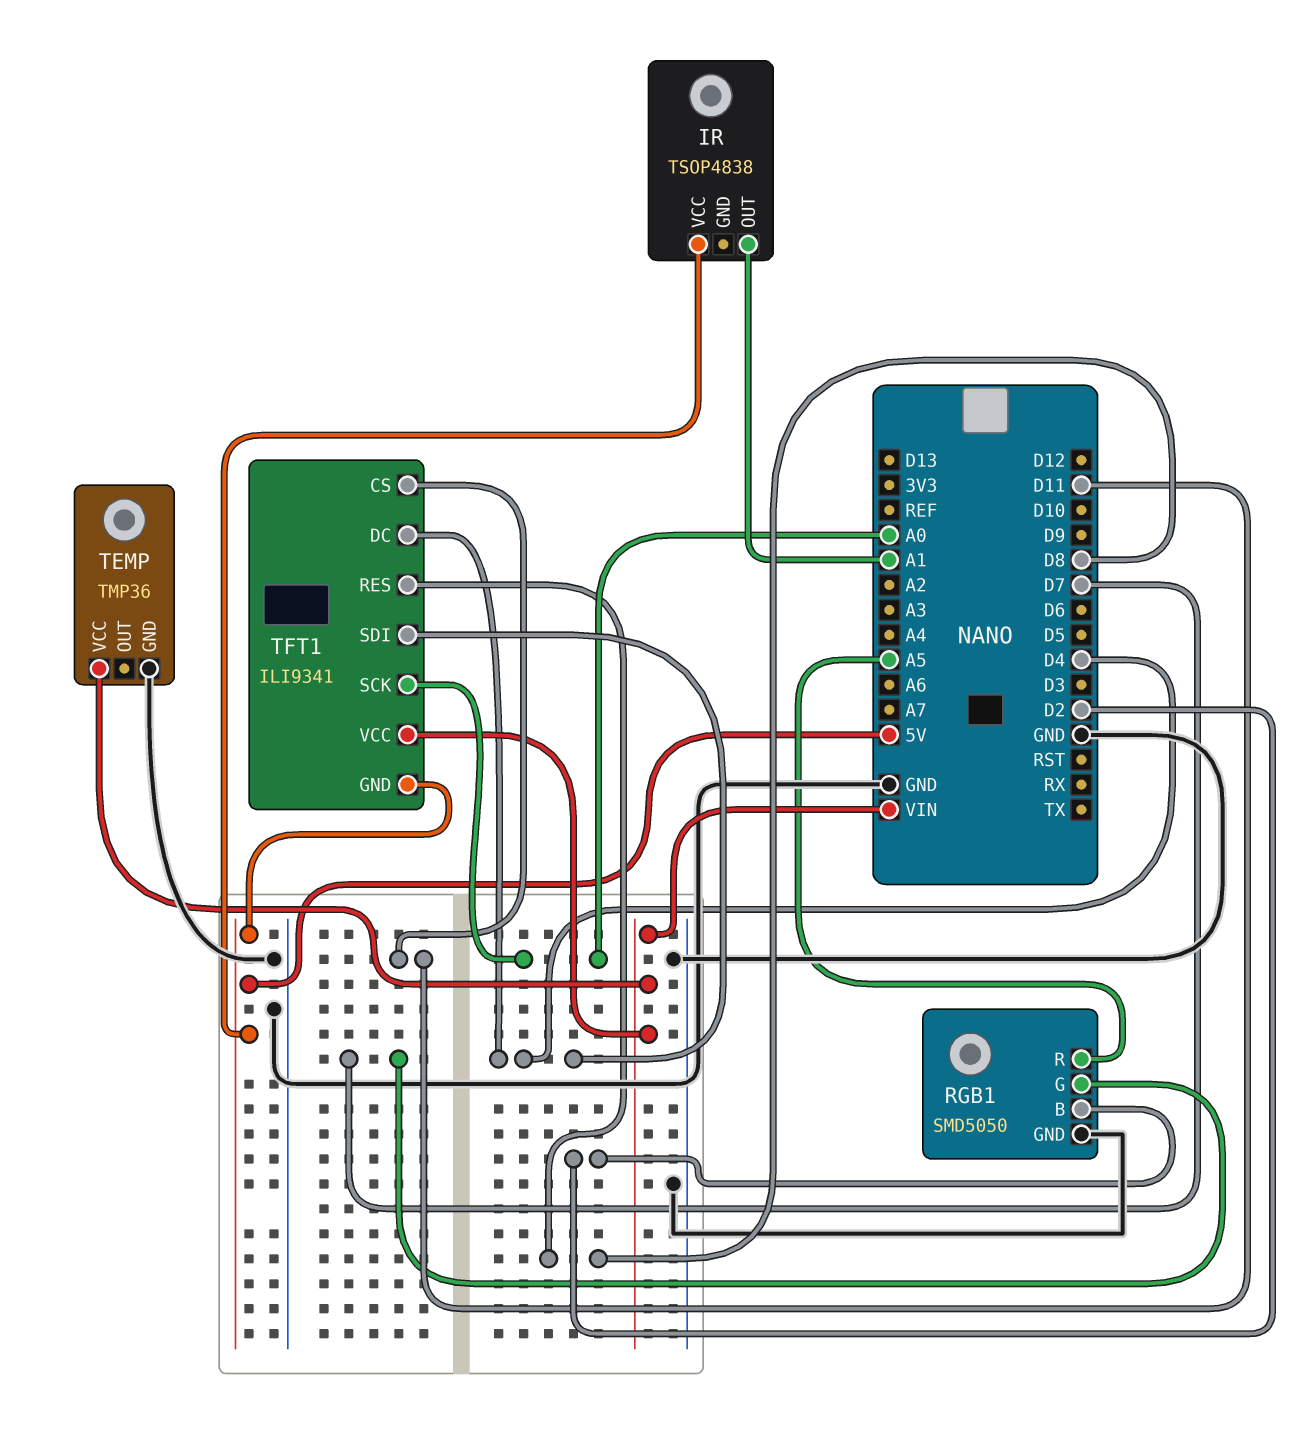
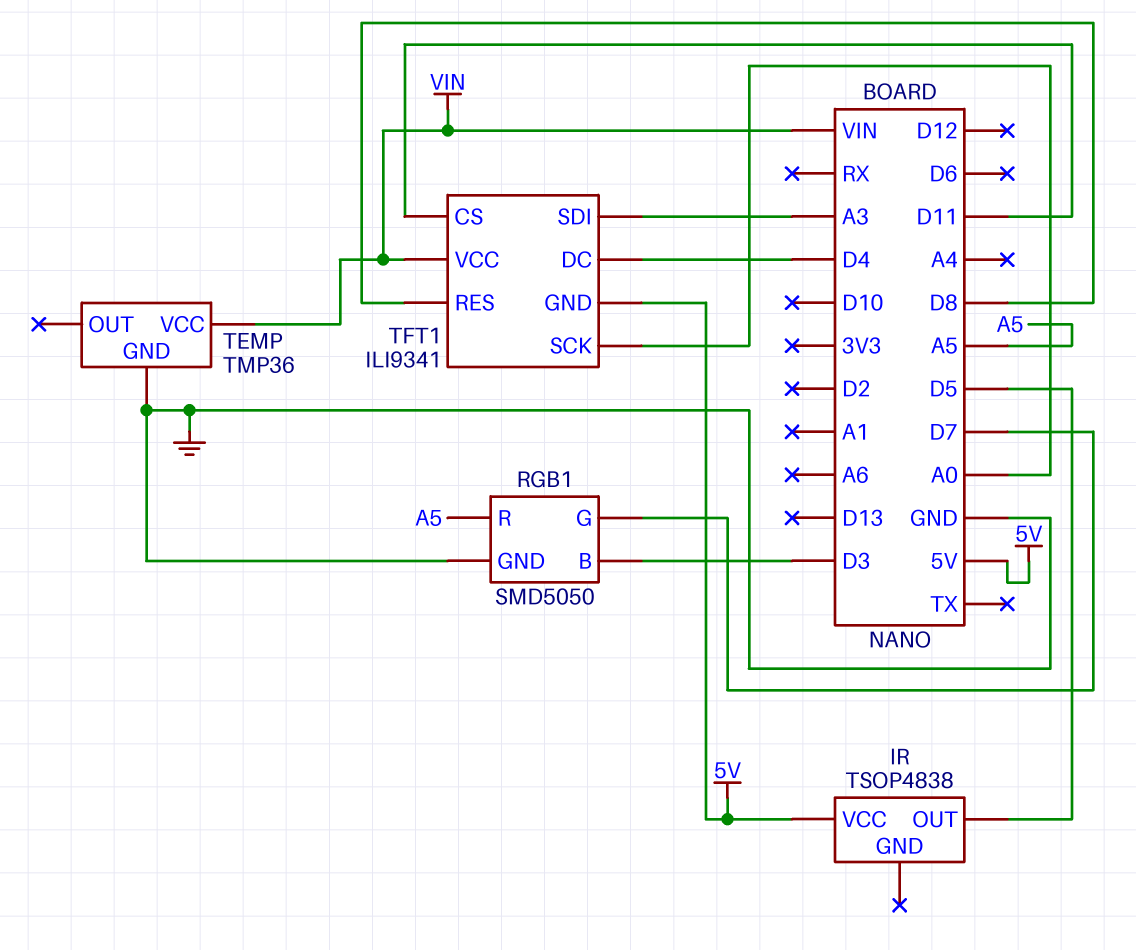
IR pin OUT: A1 -> D5
RGB1 pin B: D2 -> D3
TFT1 pin SDI: D4 -> A3

